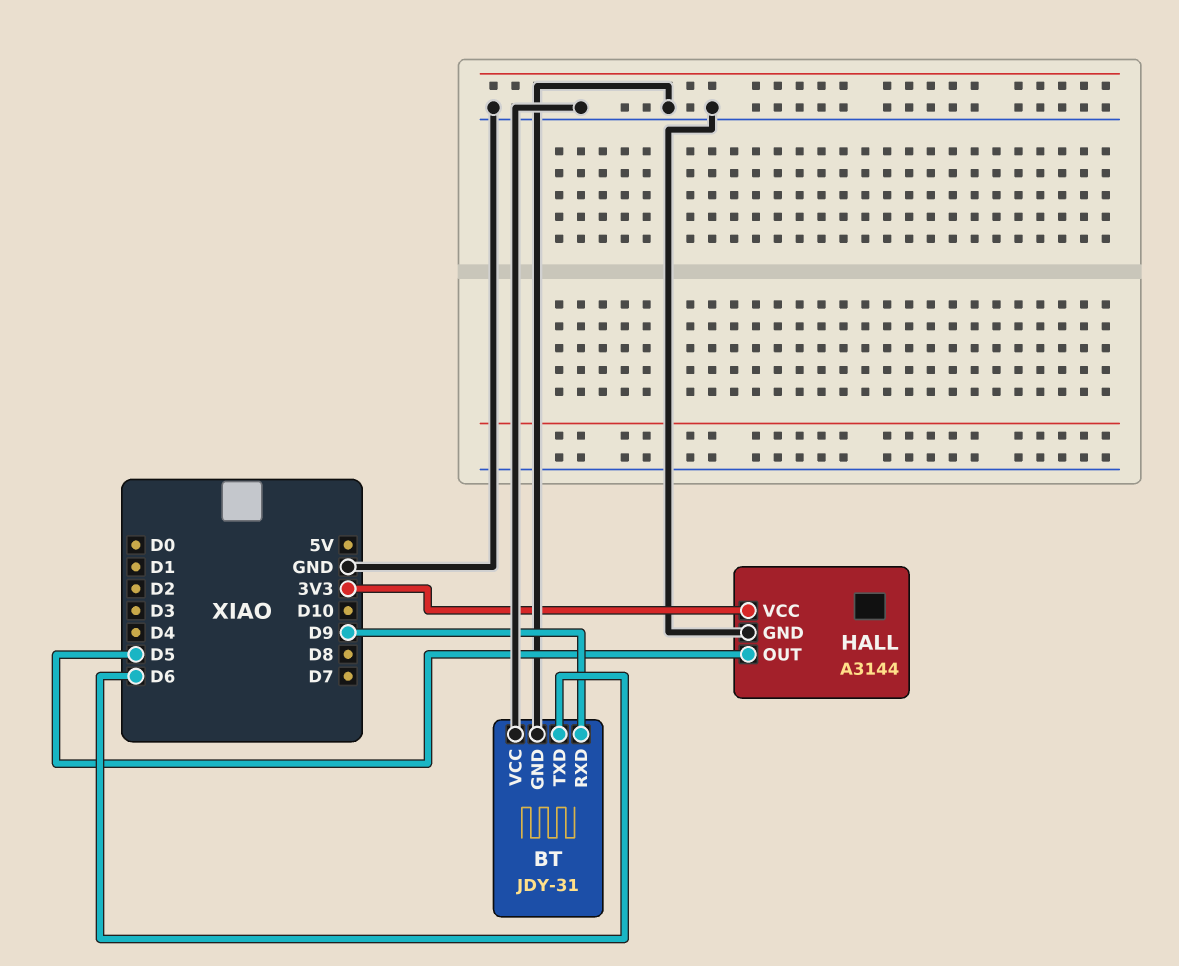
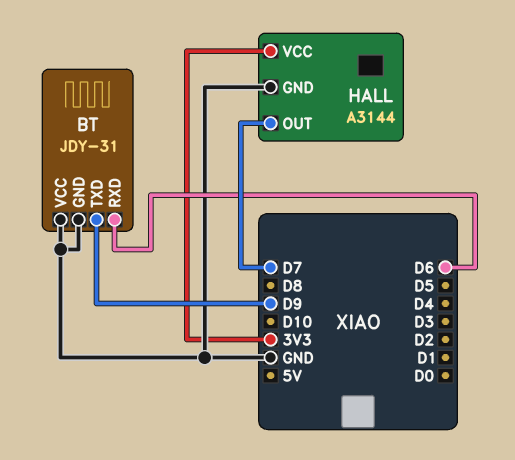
BT pin RXD: D9 -> D6
BT pin TXD: D6 -> D9
HALL pin OUT: D5 -> D7

